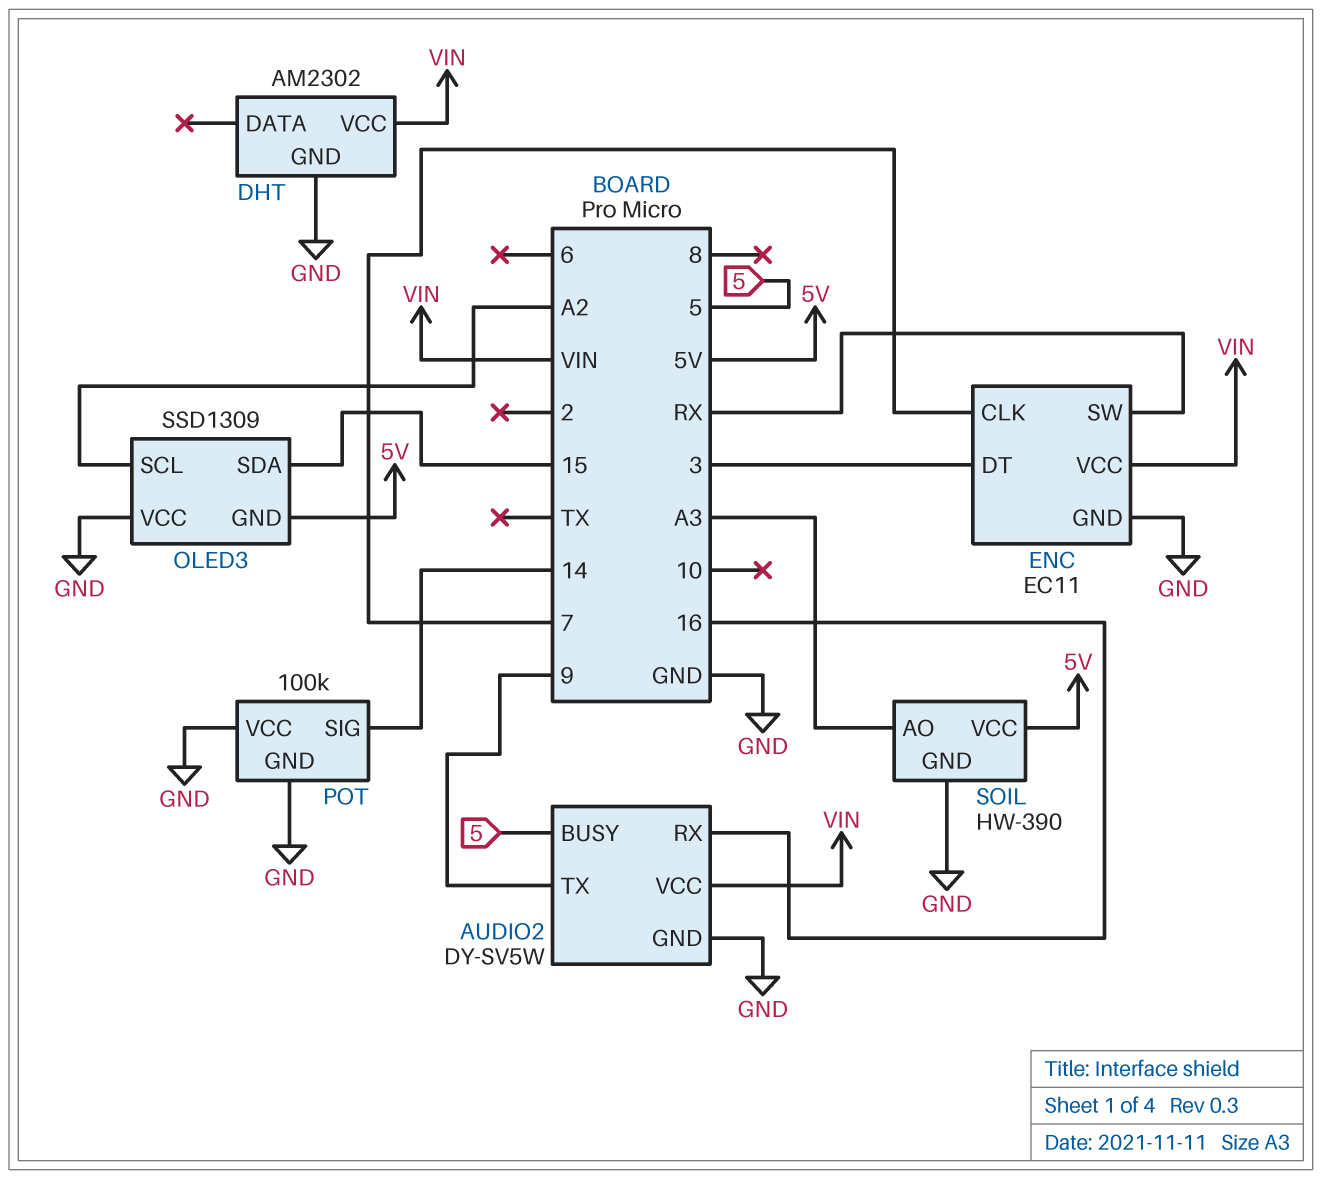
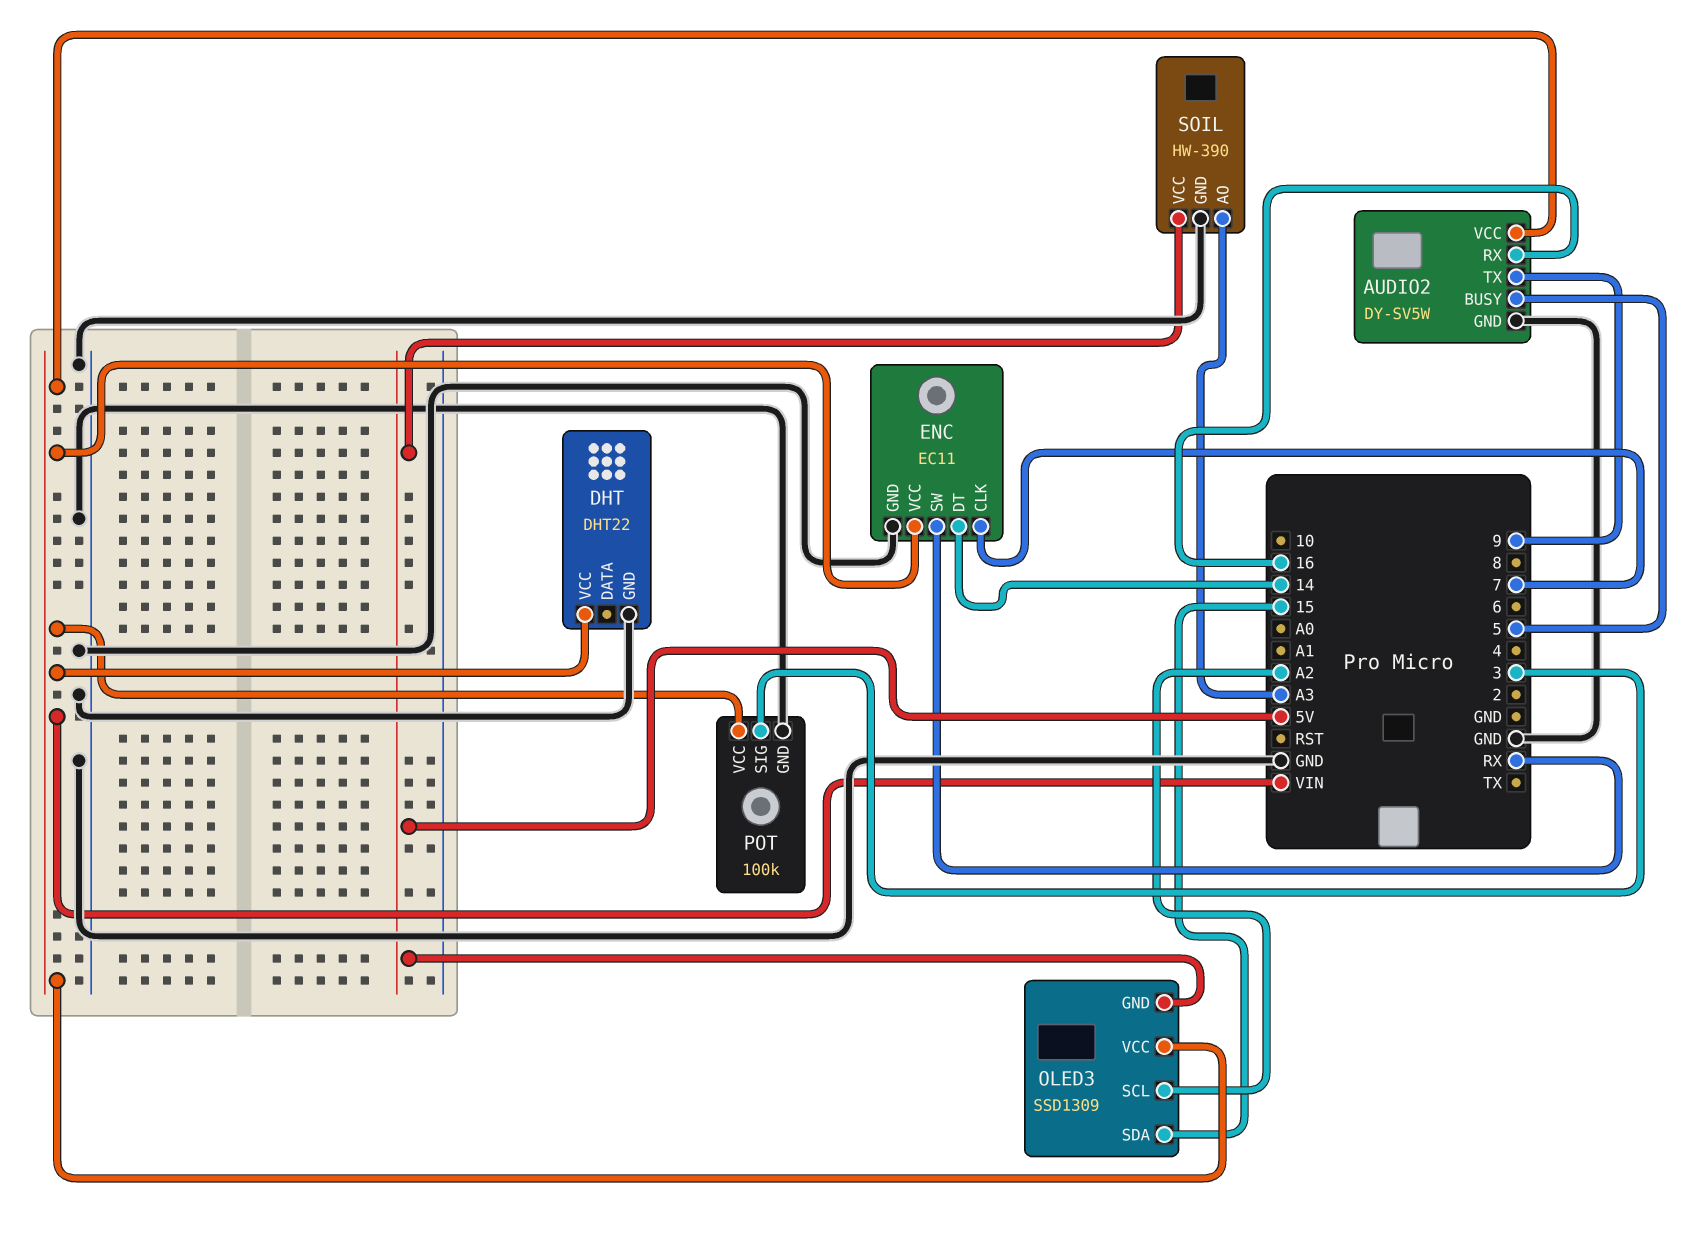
DHT: AM2302 -> DHT22
ENC pin DT: 3 -> 14
OLED3 pin VCC: GND -> VIN
POT pin SIG: 14 -> 3
POT pin VCC: GND -> VIN

